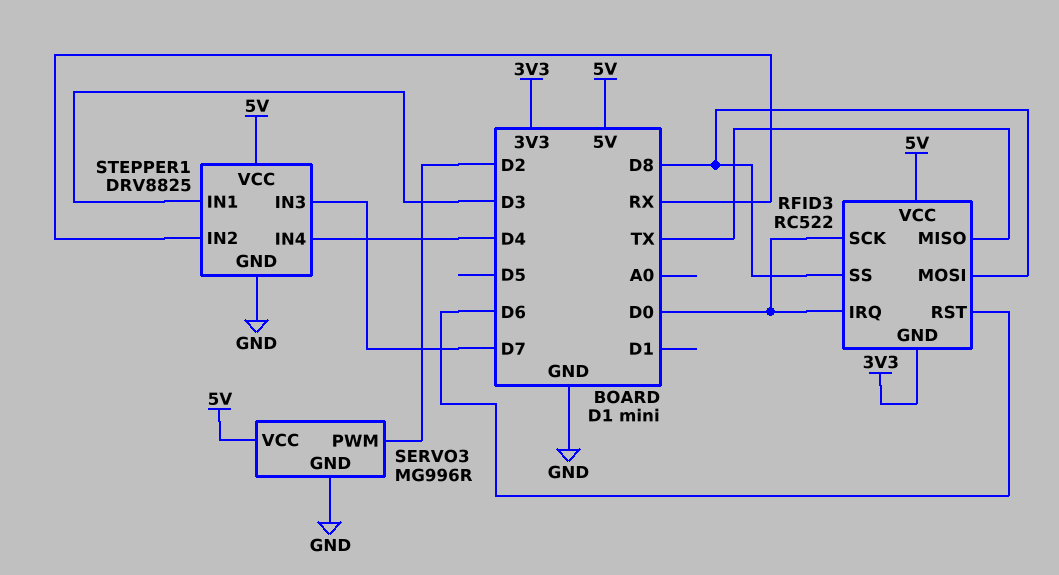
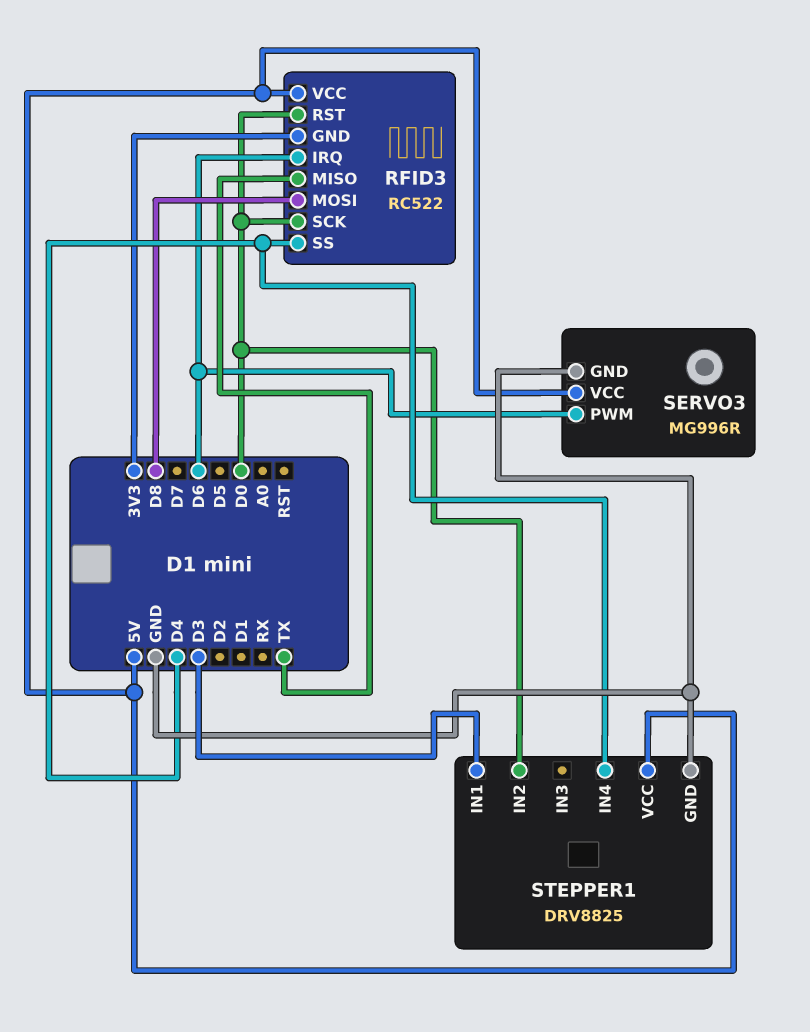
RFID3 pin IRQ: D0 -> D6
RFID3 pin RST: D6 -> D0
RFID3 pin SS: D8 -> D4
SERVO3 pin PWM: D2 -> D6
STEPPER1 pin IN2: RX -> D0
STEPPER1 pin IN3: D7 -> none

